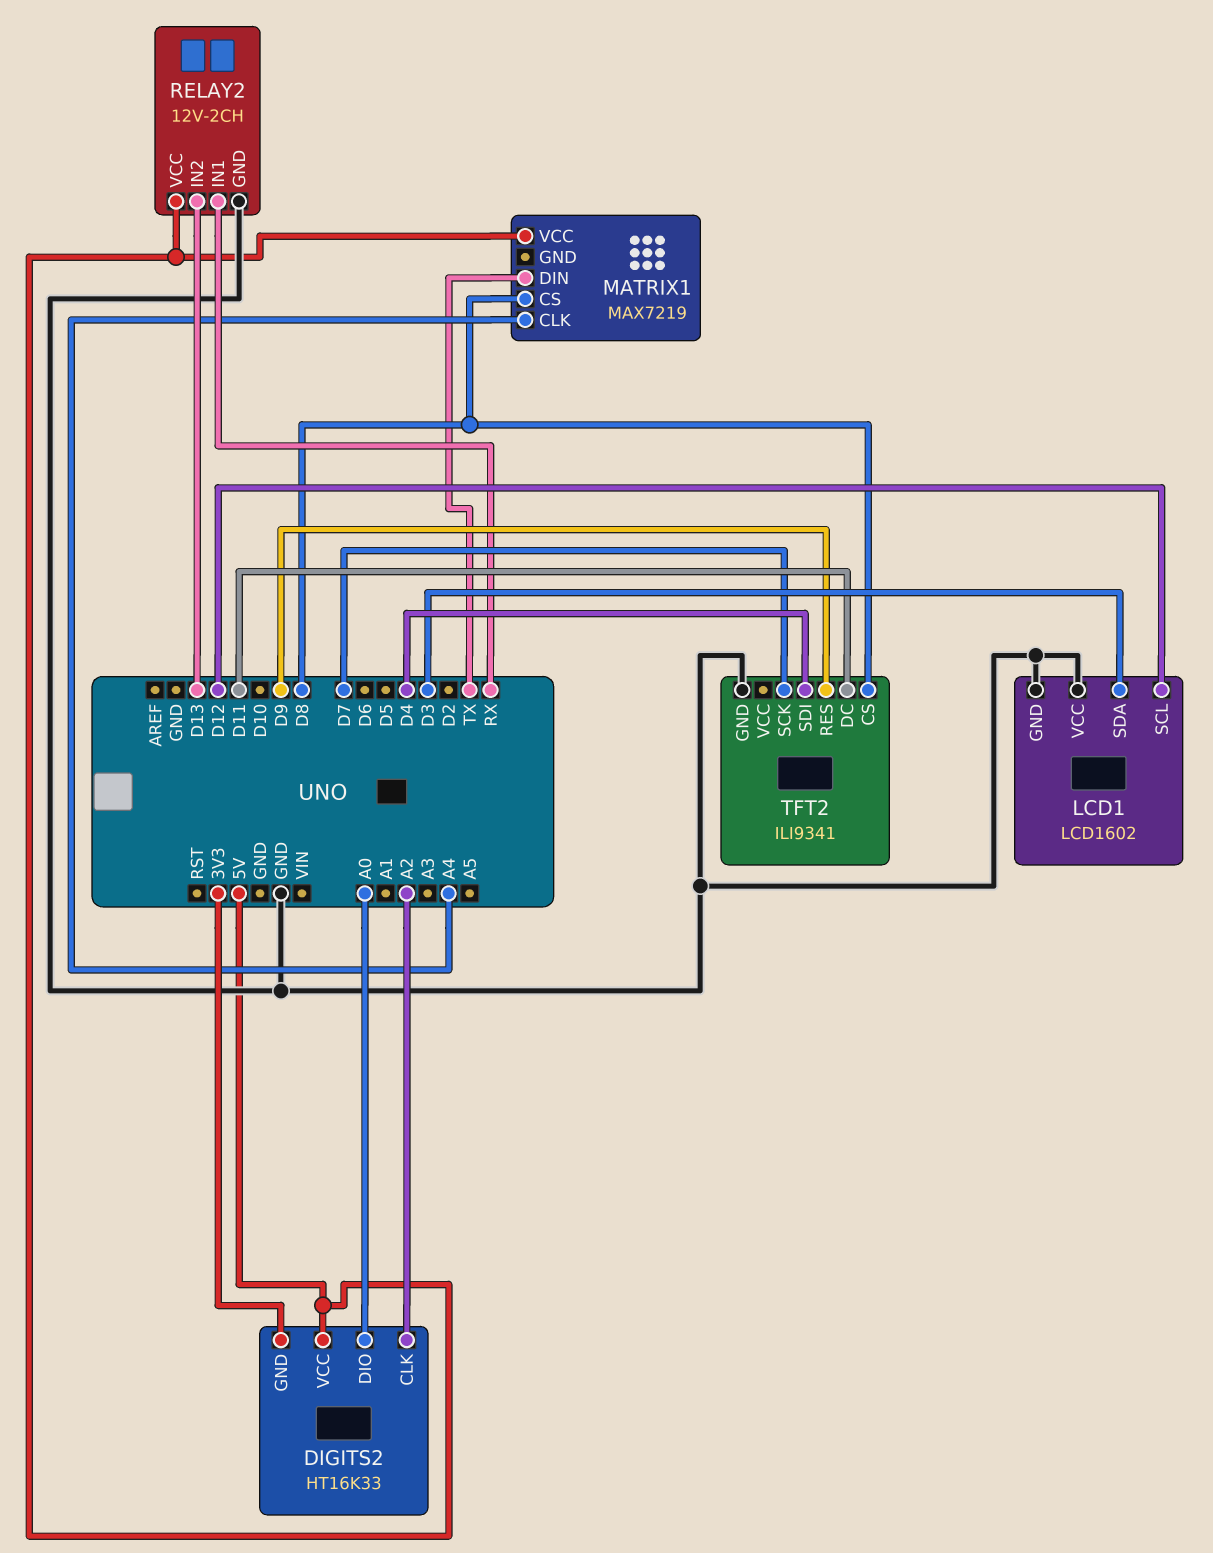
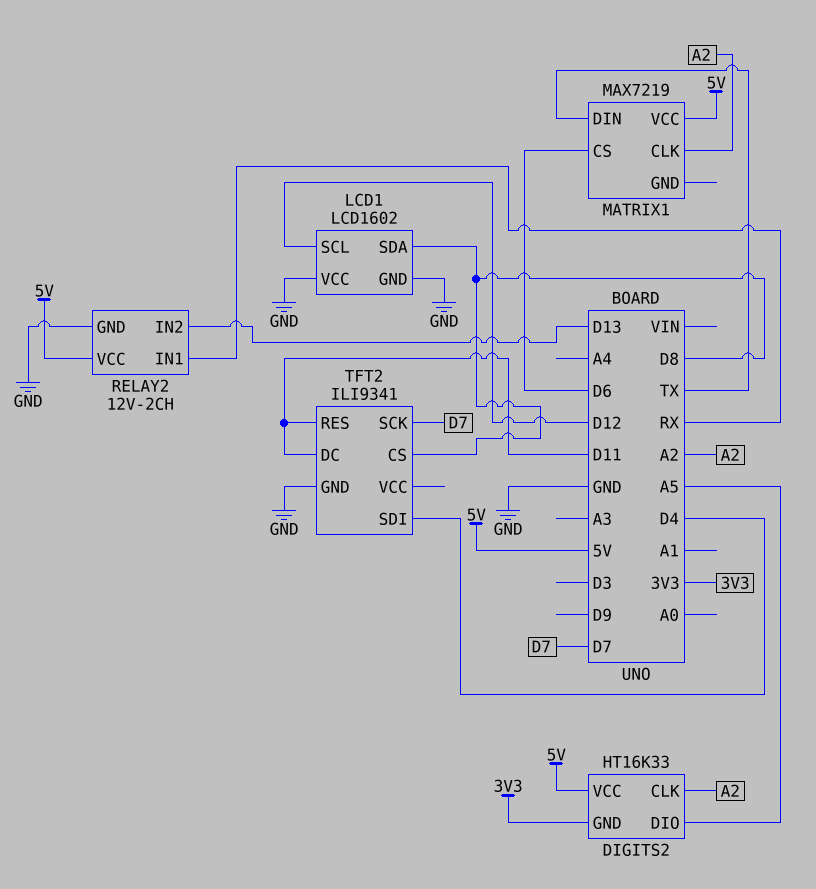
DIGITS2 pin DIO: A0 -> A5
LCD1 pin SDA: D3 -> D8
MATRIX1 pin CLK: A4 -> A2
MATRIX1 pin CS: D8 -> D6
TFT2 pin RES: D9 -> D11

